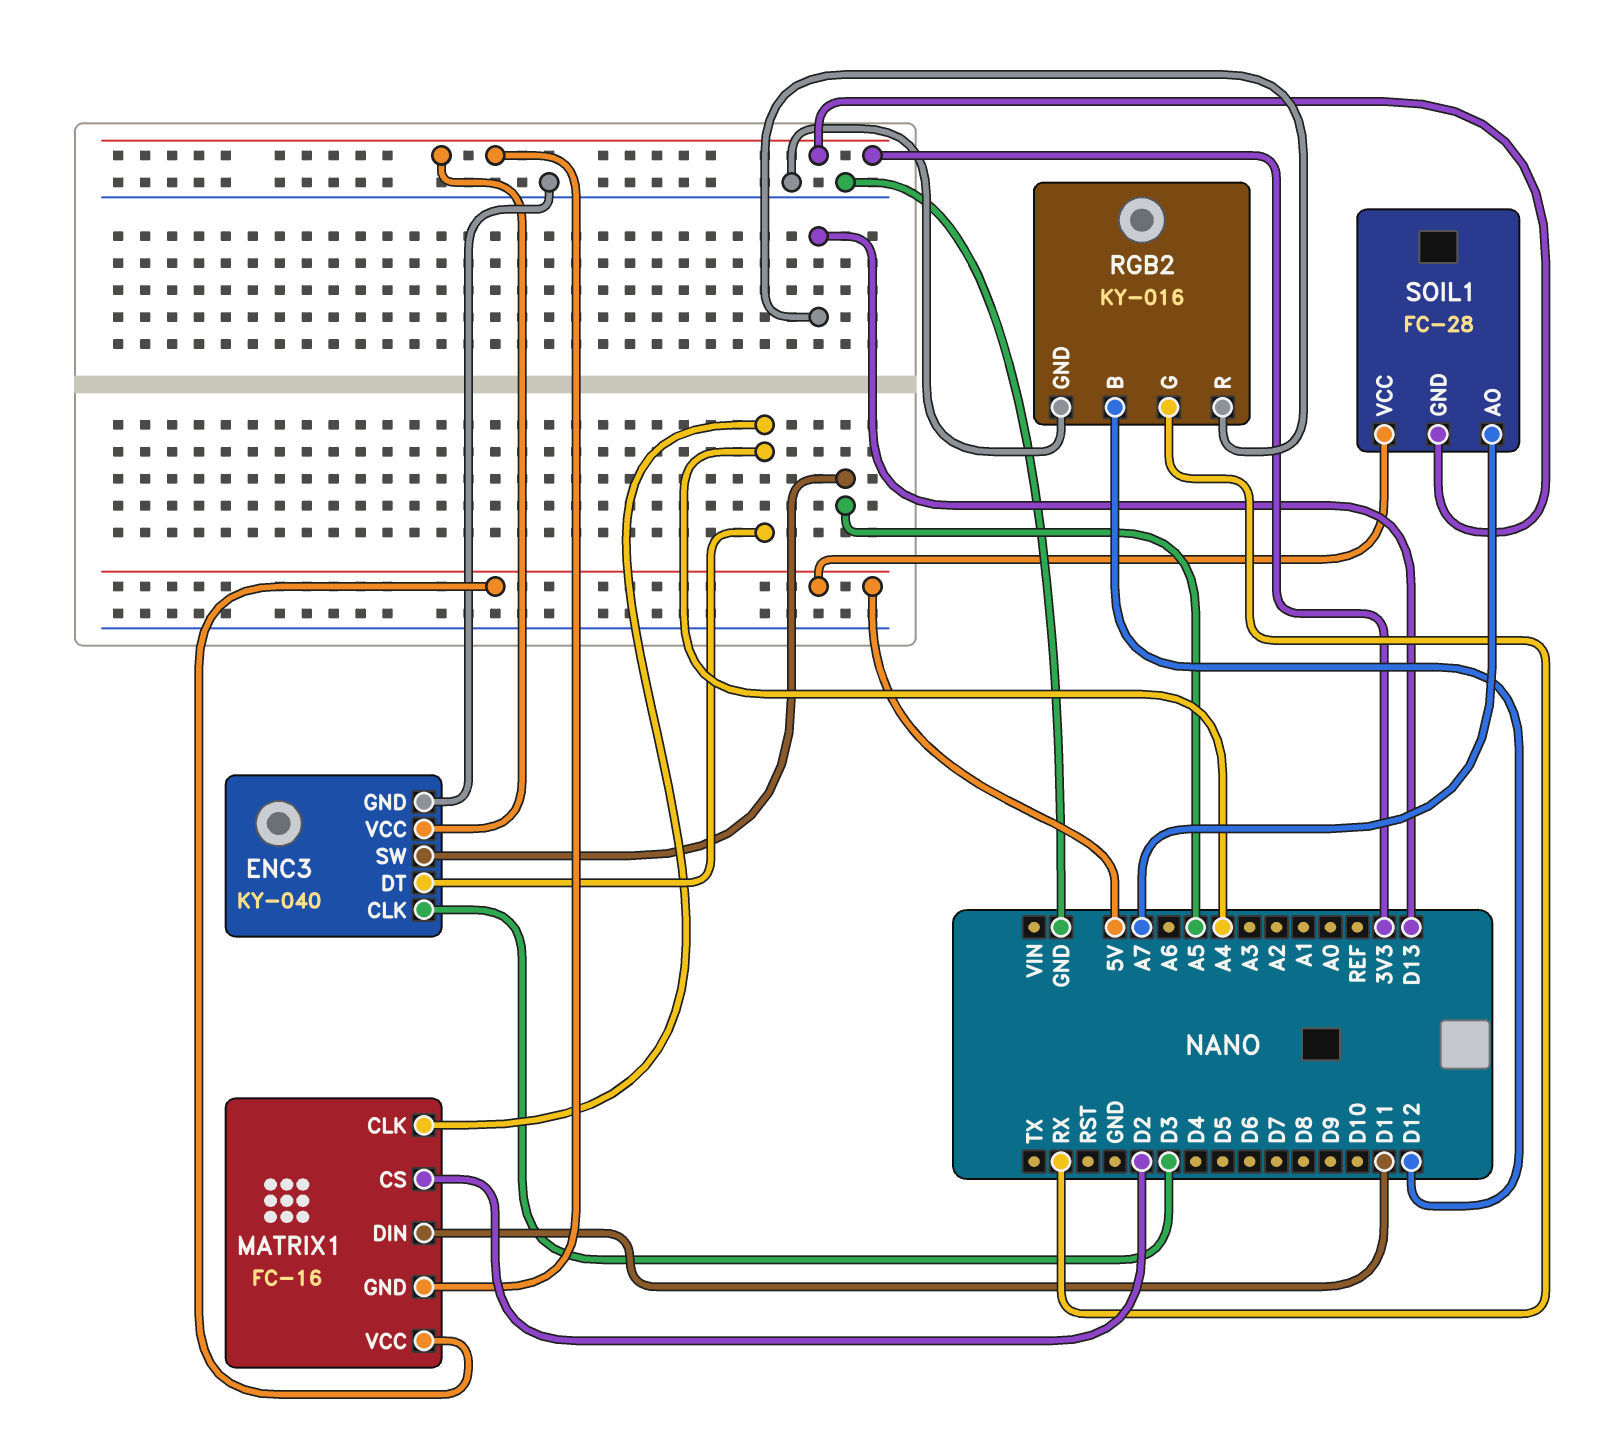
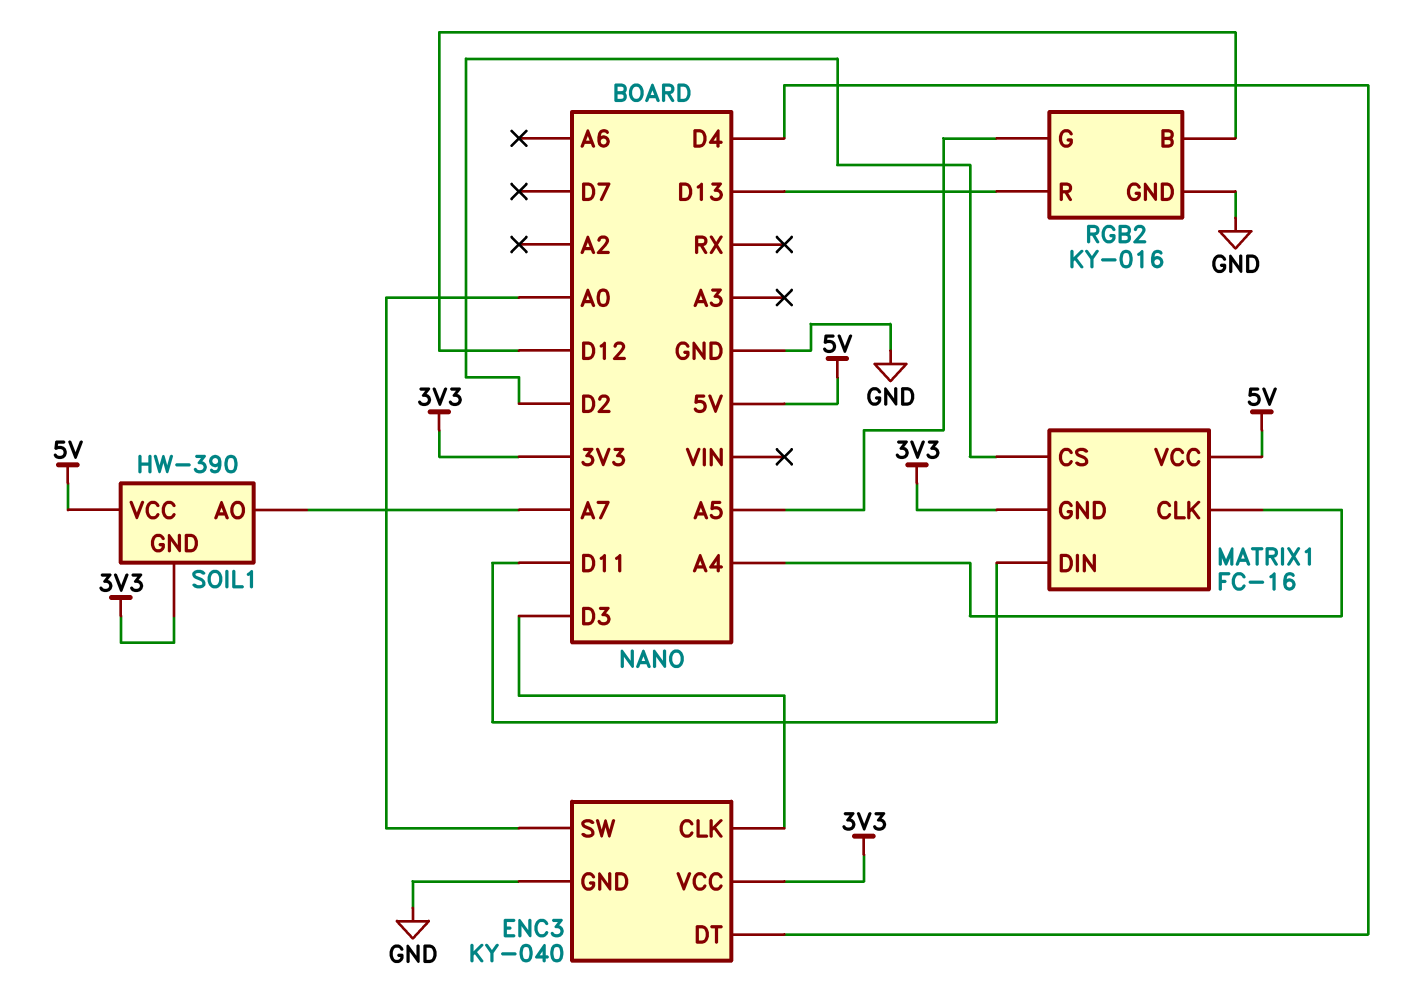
ENC3 pin DT: A4 -> D4
ENC3 pin SW: A5 -> A0
RGB2 pin G: RX -> A5
SOIL1: FC-28 -> HW-390

